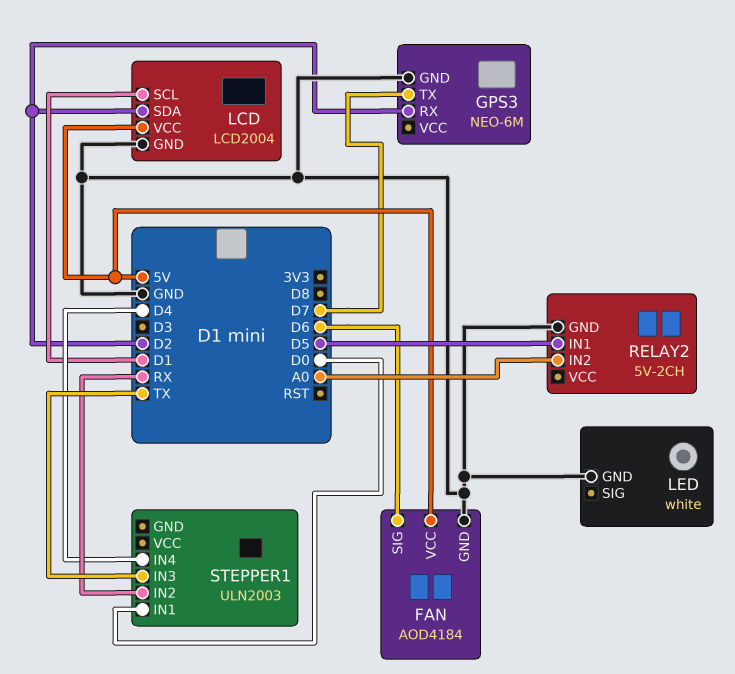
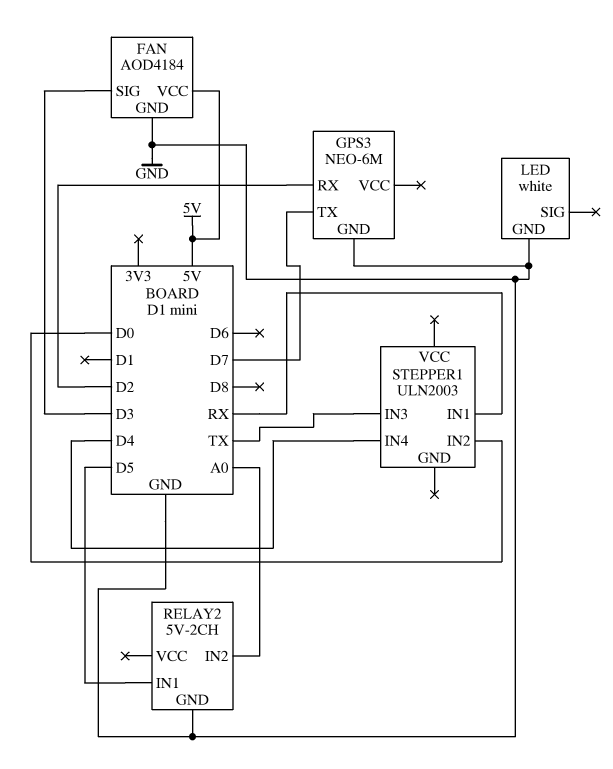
FAN pin SIG: D6 -> D3
LCD: LCD2004 -> none
LCD pin GND: GND -> none
LCD pin SCL: D1 -> none
LCD pin SDA: D2 -> none
LCD pin VCC: 5V -> none
STEPPER1 pin IN1: D0 -> RX
STEPPER1 pin IN2: RX -> D0

